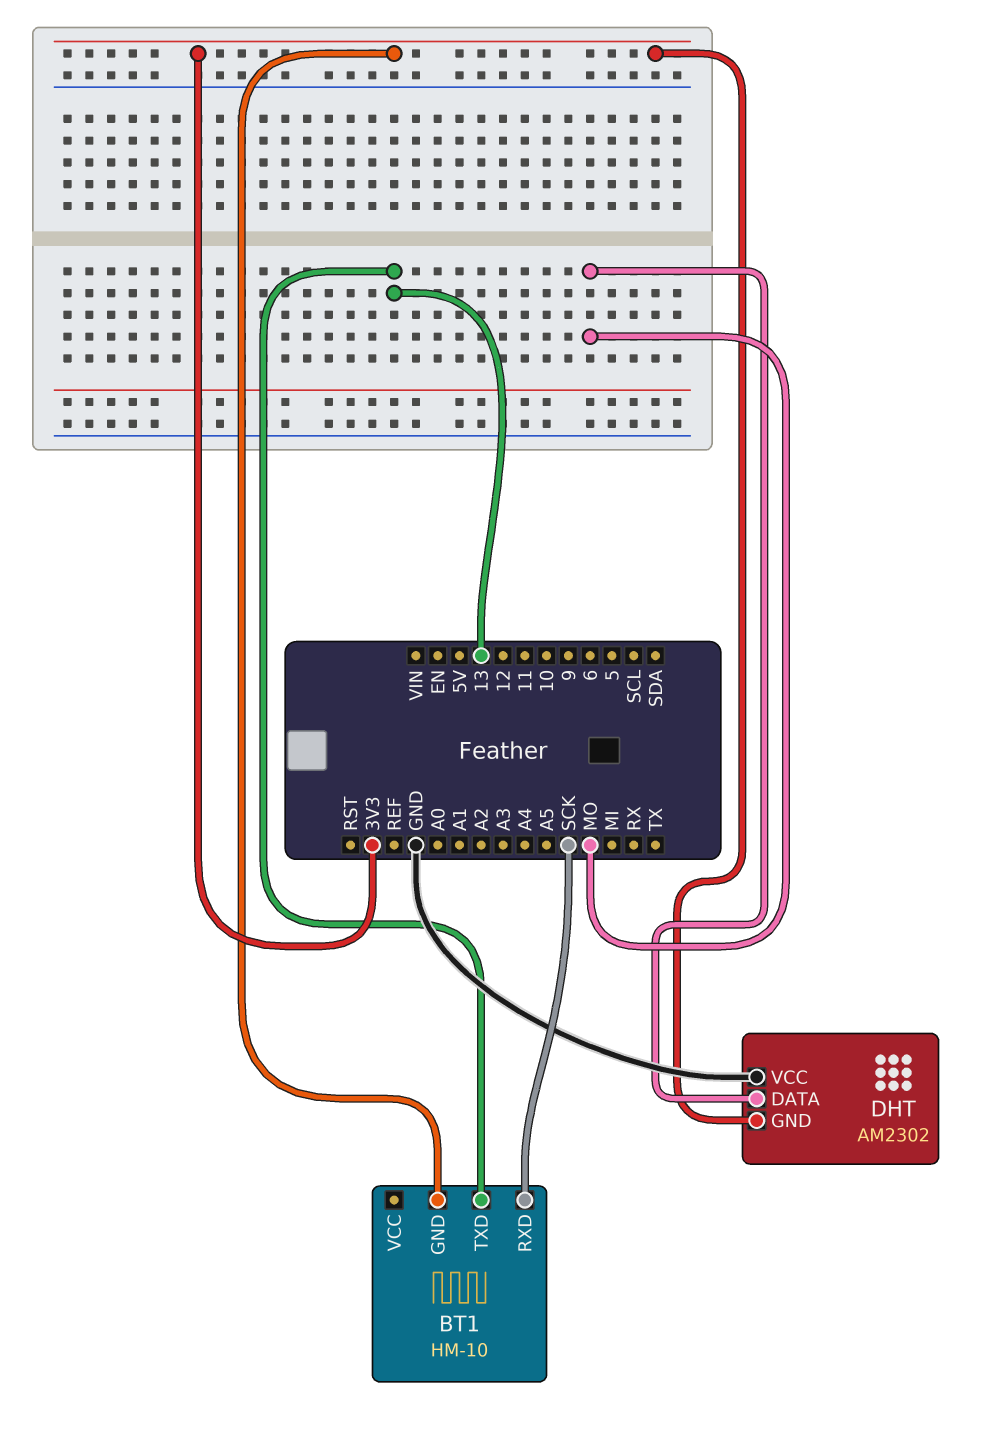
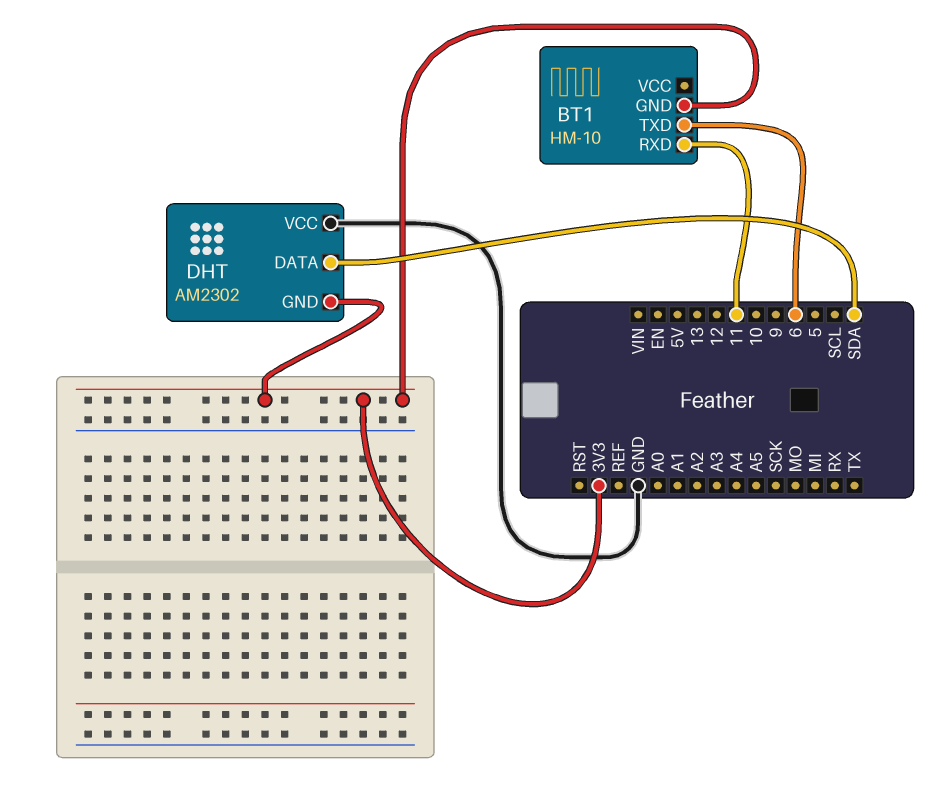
BT1 pin RXD: SCK -> 11
BT1 pin TXD: 13 -> 6
DHT pin DATA: MO -> SDA

